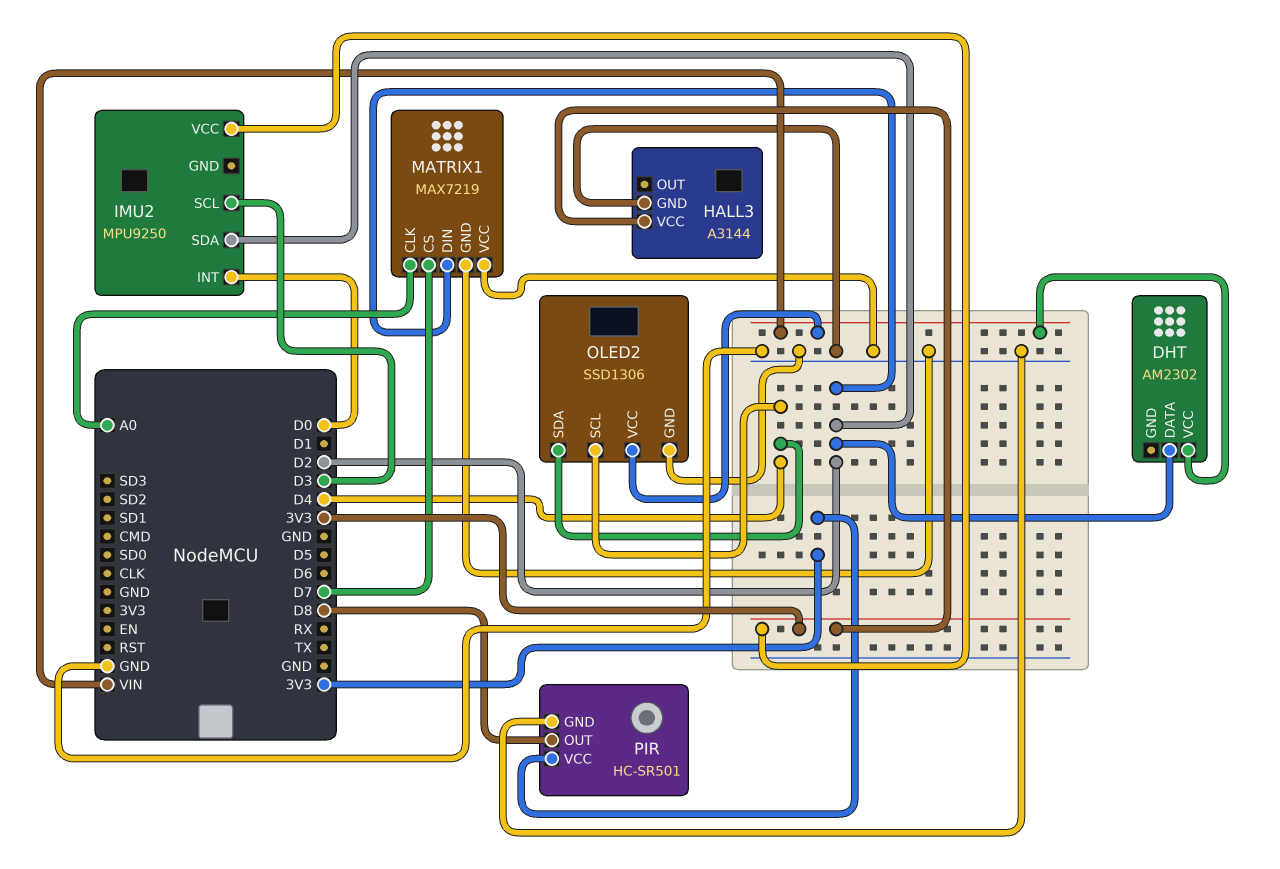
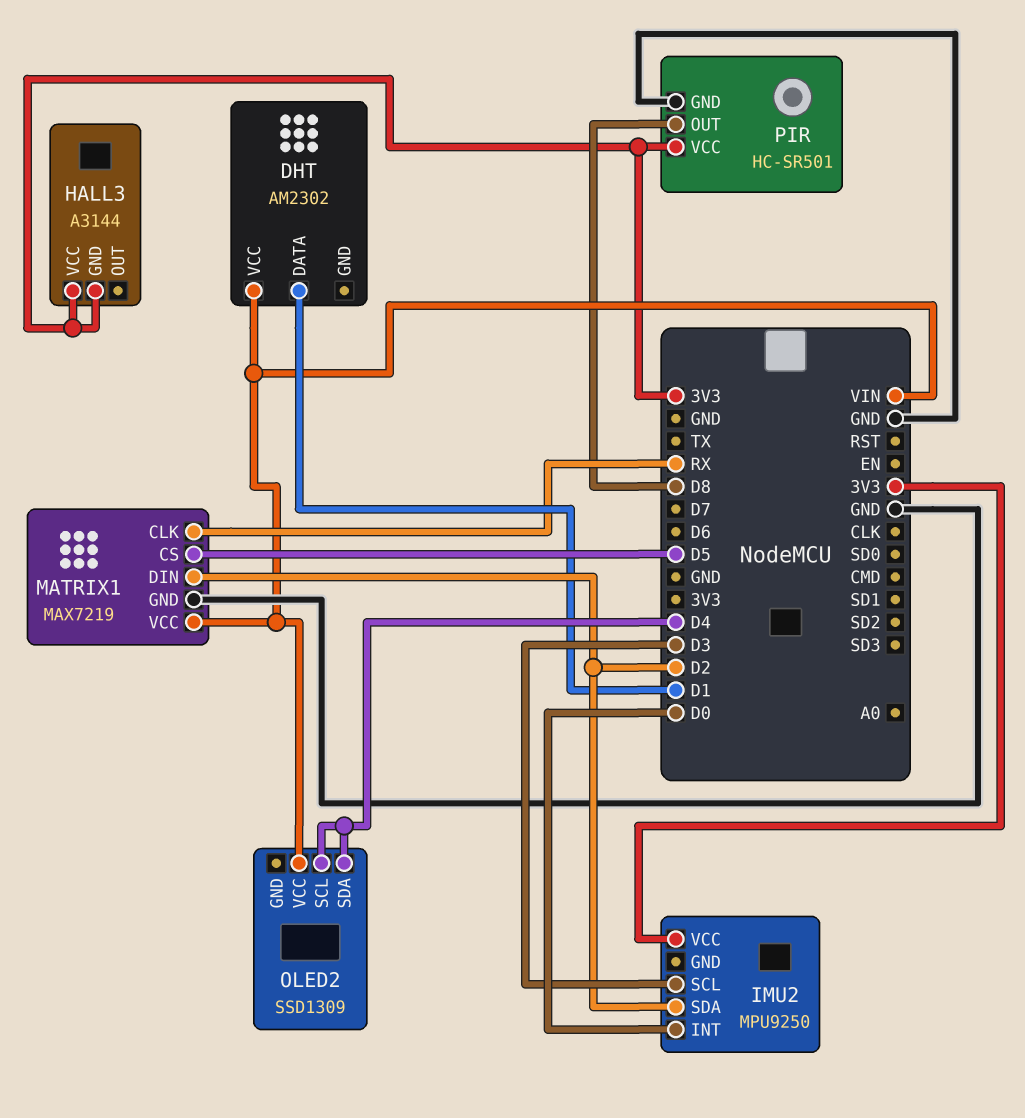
DHT pin DATA: D2 -> D1
HALL3 pin GND: GND -> 3V3
MATRIX1 pin CLK: A0 -> RX
MATRIX1 pin CS: D7 -> D5
MATRIX1 pin VCC: GND -> VIN
OLED2: SSD1306 -> SSD1309
OLED2 pin GND: GND -> none

